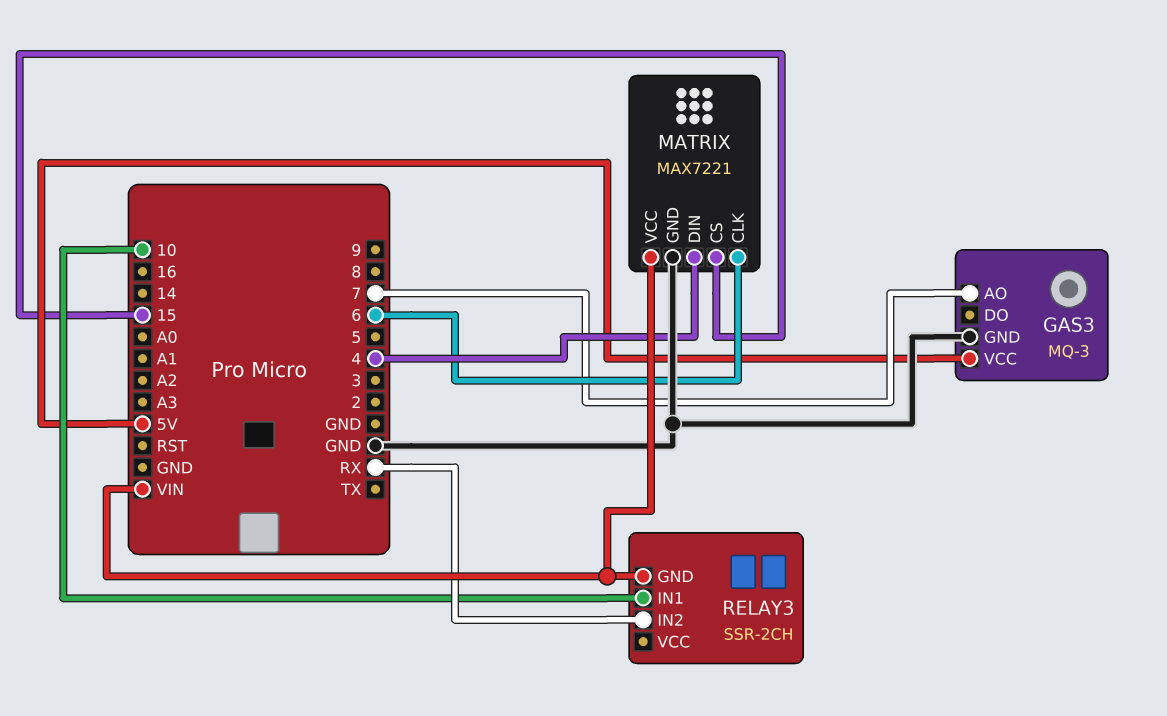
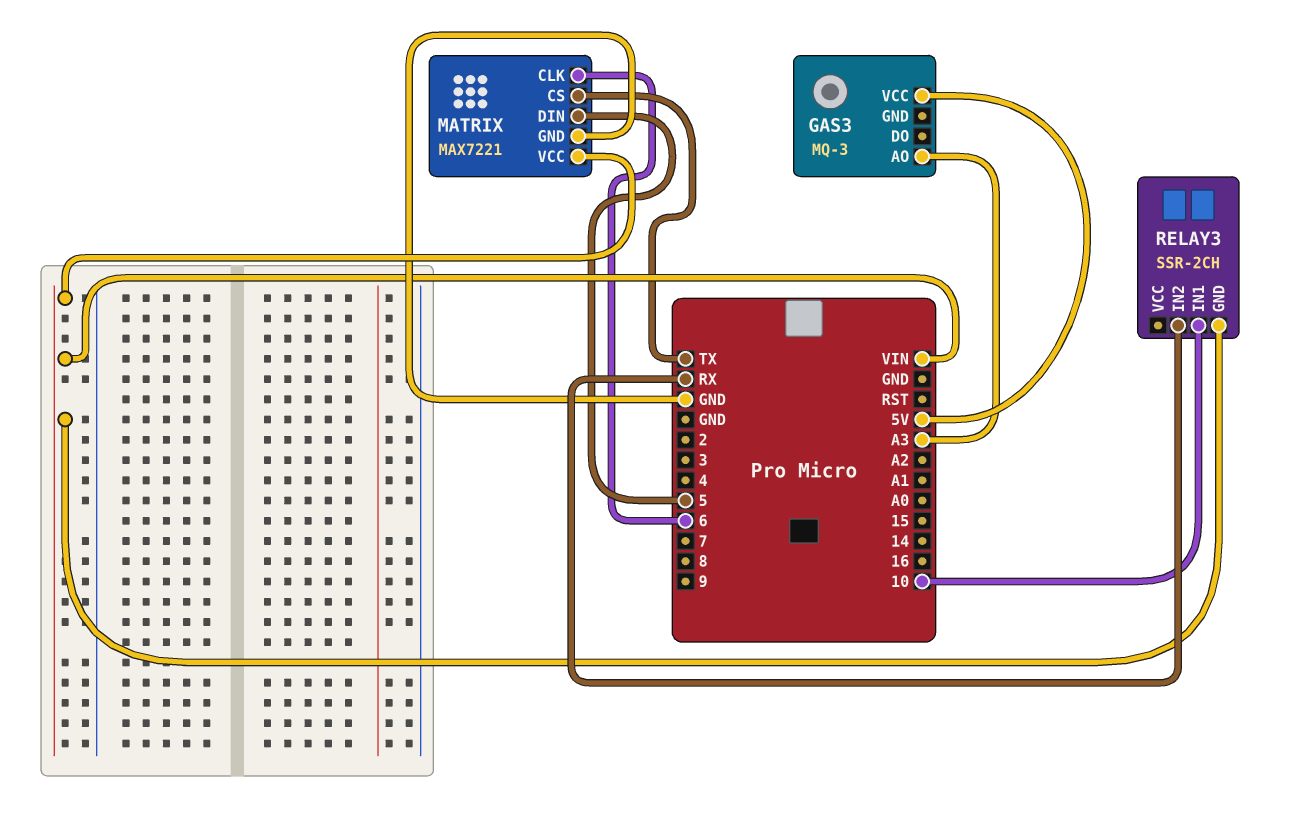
GAS3 pin AO: 7 -> A3
GAS3 pin GND: GND -> none
MATRIX pin CS: 15 -> TX
MATRIX pin DIN: 4 -> 5

